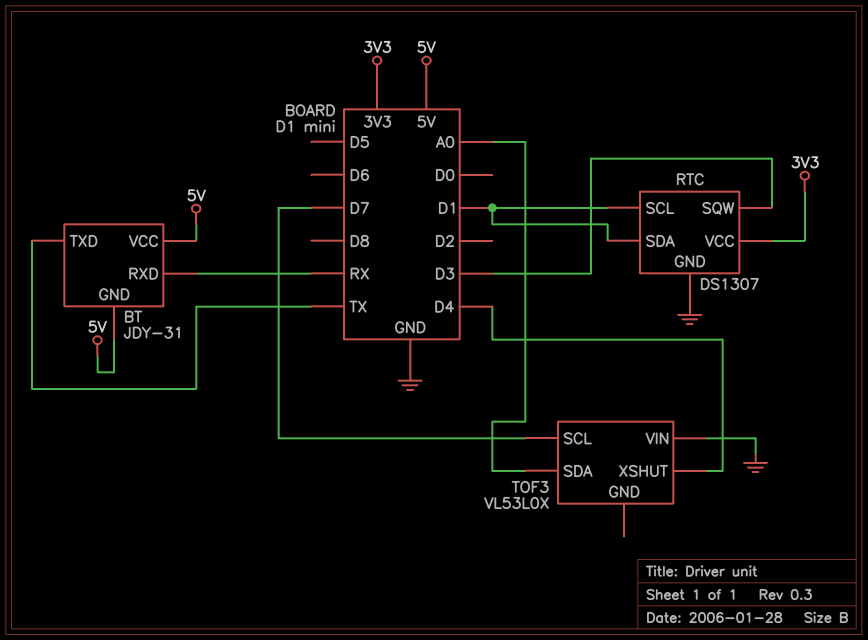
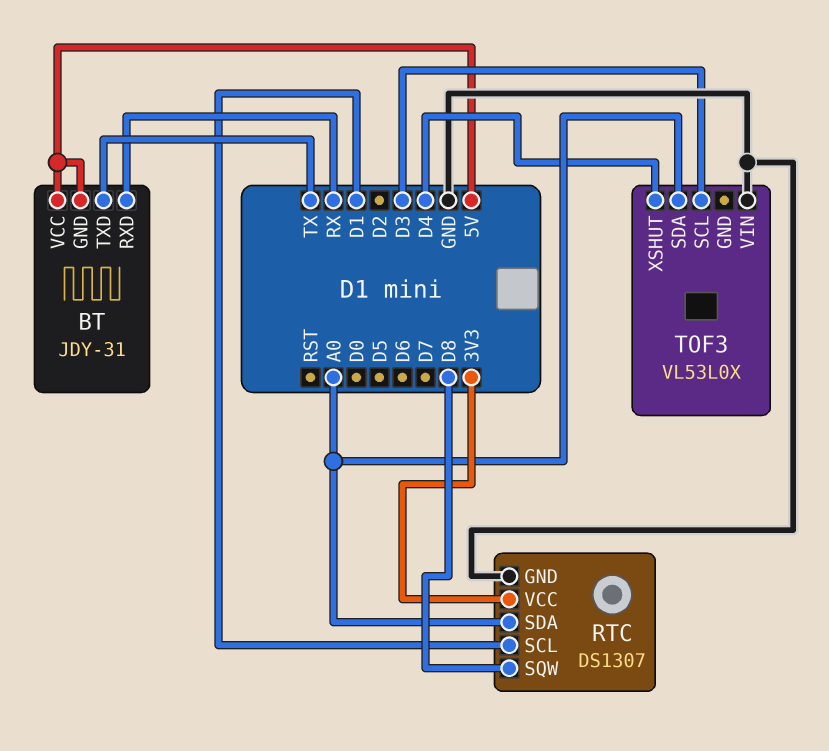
RTC pin SDA: D1 -> A0
RTC pin SQW: D3 -> D8
TOF3 pin SCL: D7 -> D3

